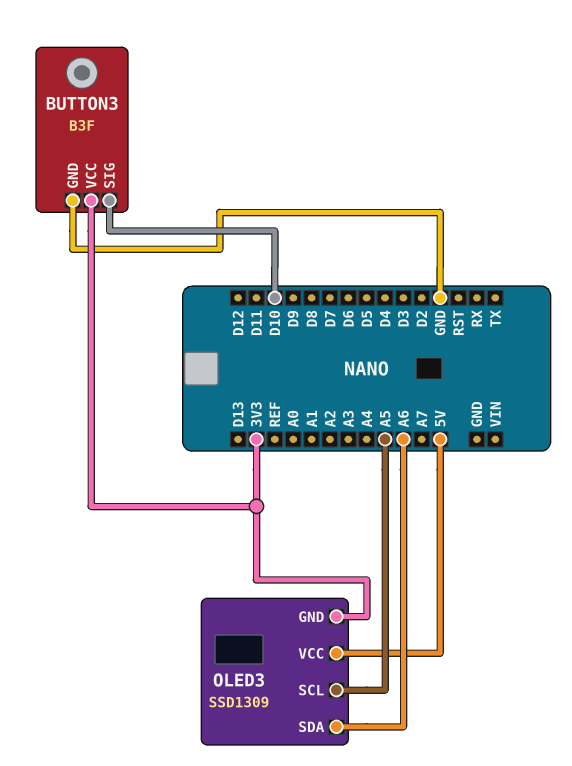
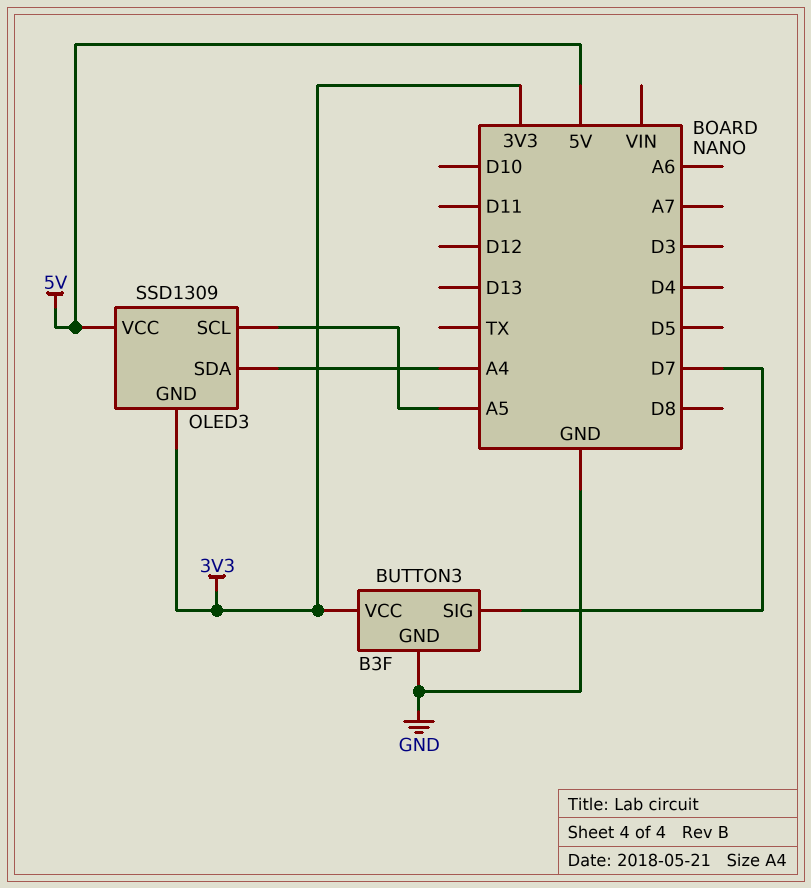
BUTTON3 pin SIG: D10 -> D7
OLED3 pin SDA: A6 -> A4

